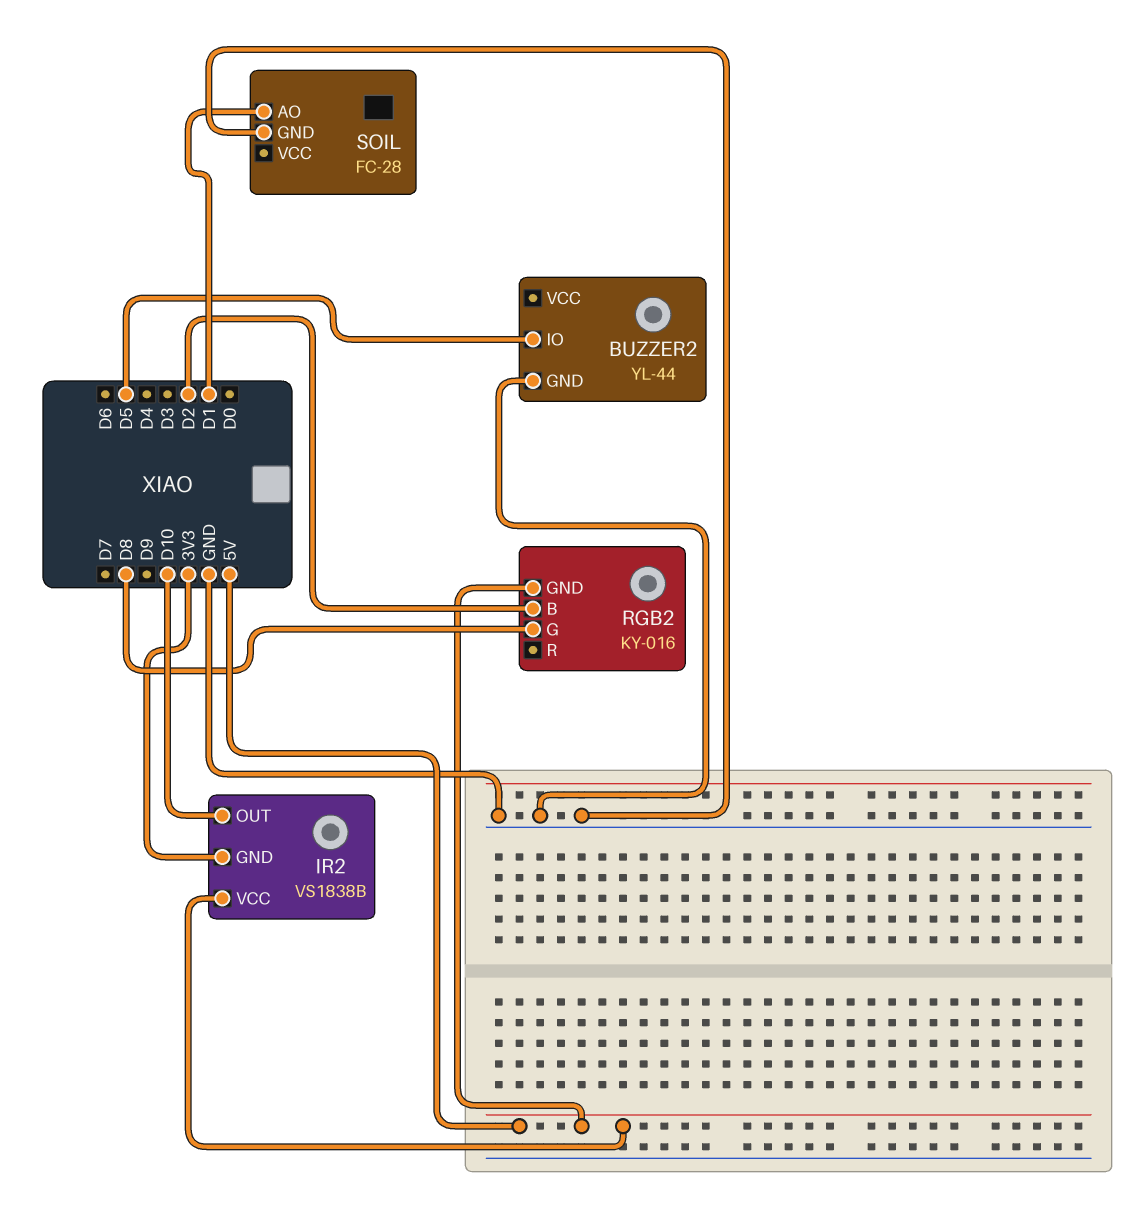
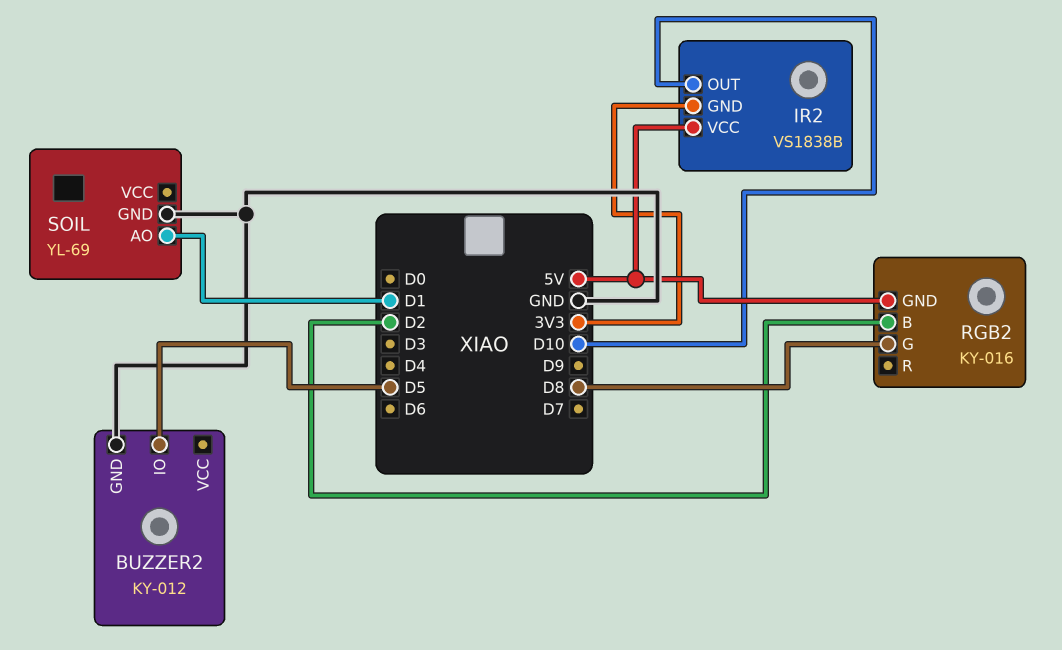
BUZZER2: YL-44 -> KY-012
SOIL: FC-28 -> YL-69

